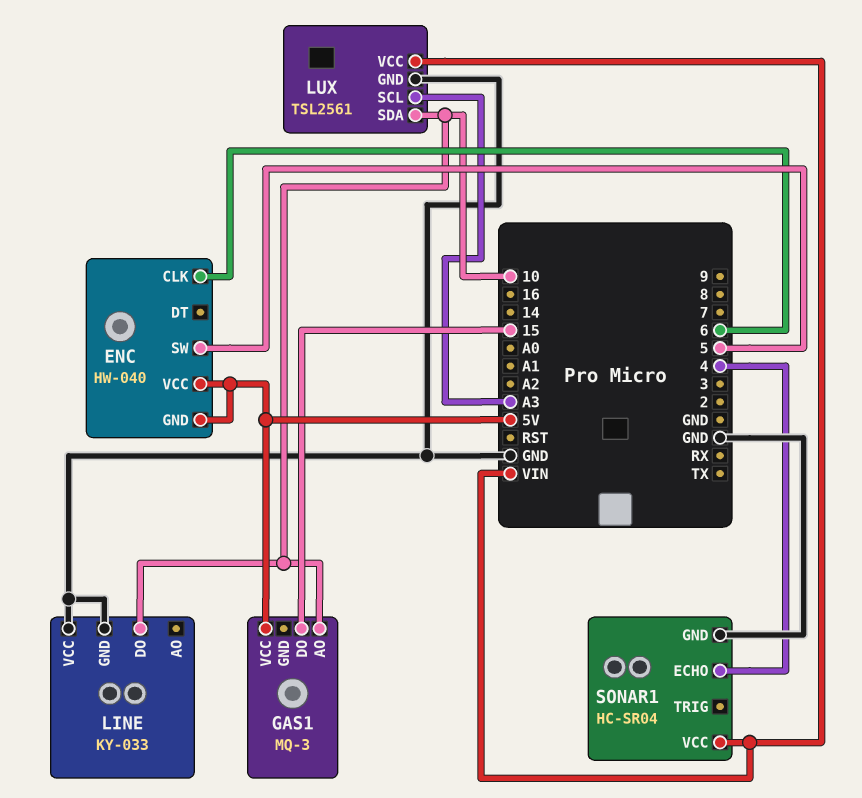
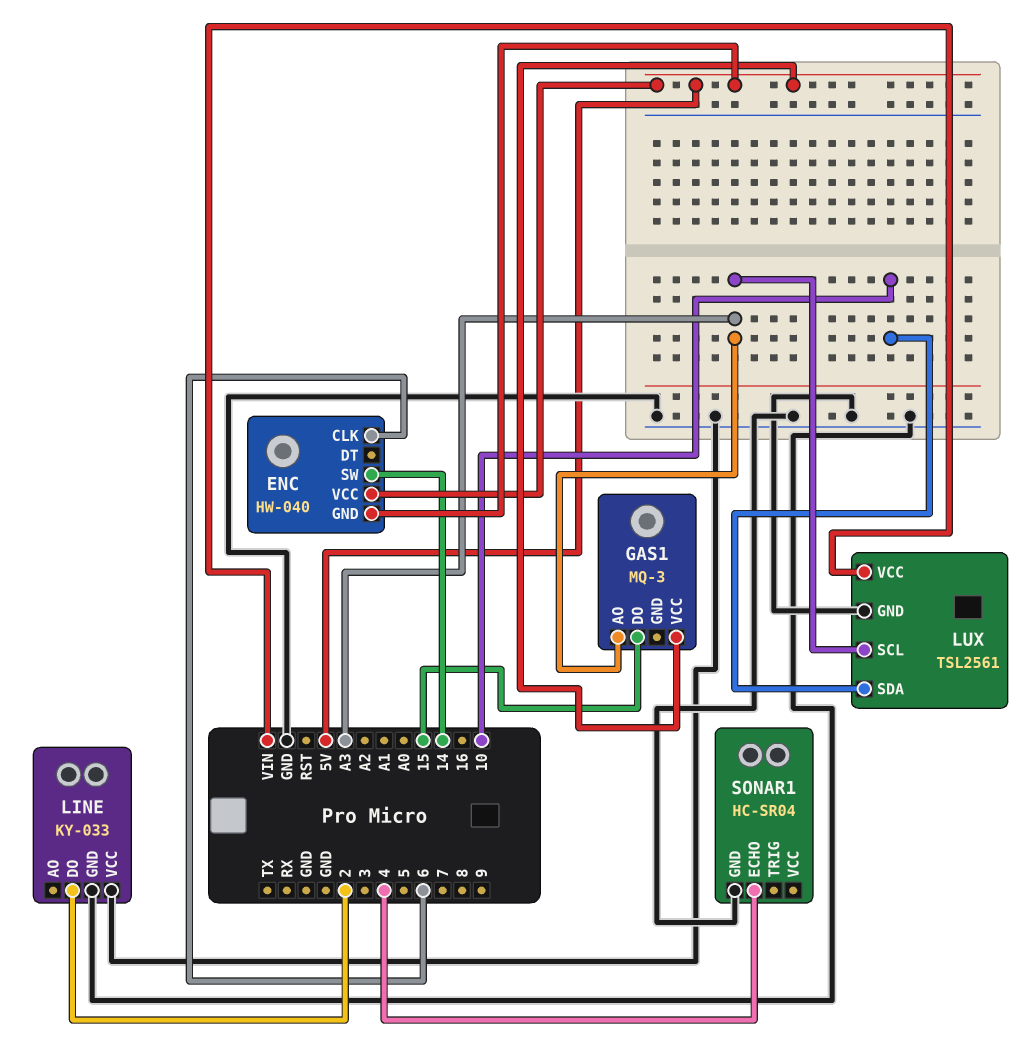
ENC pin SW: 5 -> 14
GAS1 pin AO: 10 -> A3
LINE pin DO: 10 -> 2
SONAR1 pin VCC: VIN -> none

